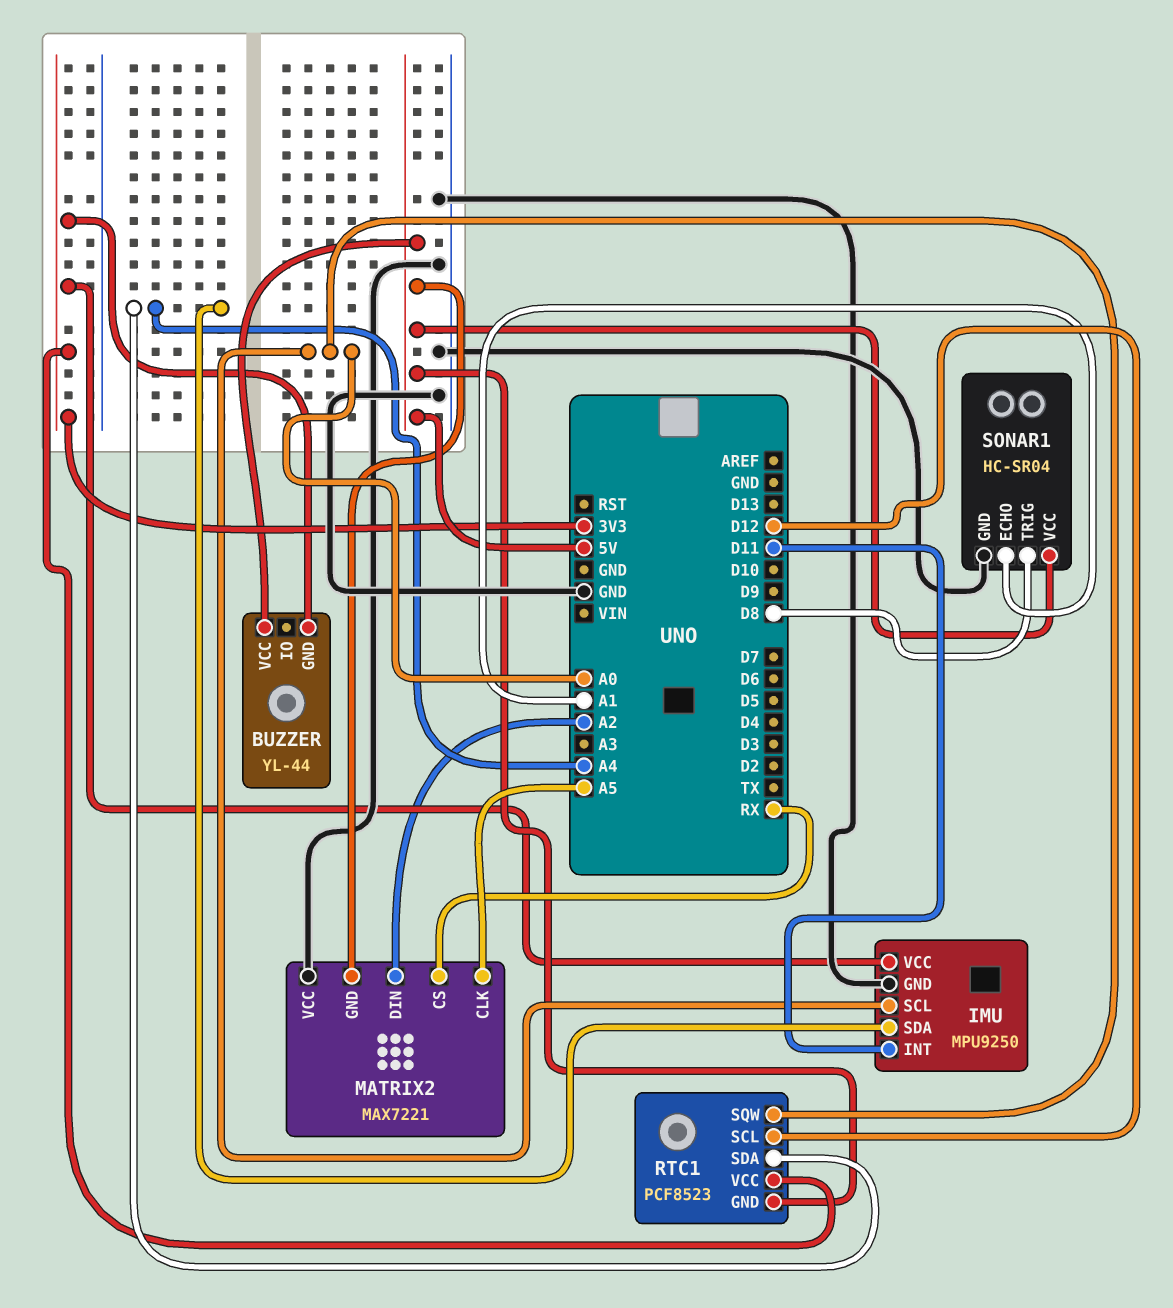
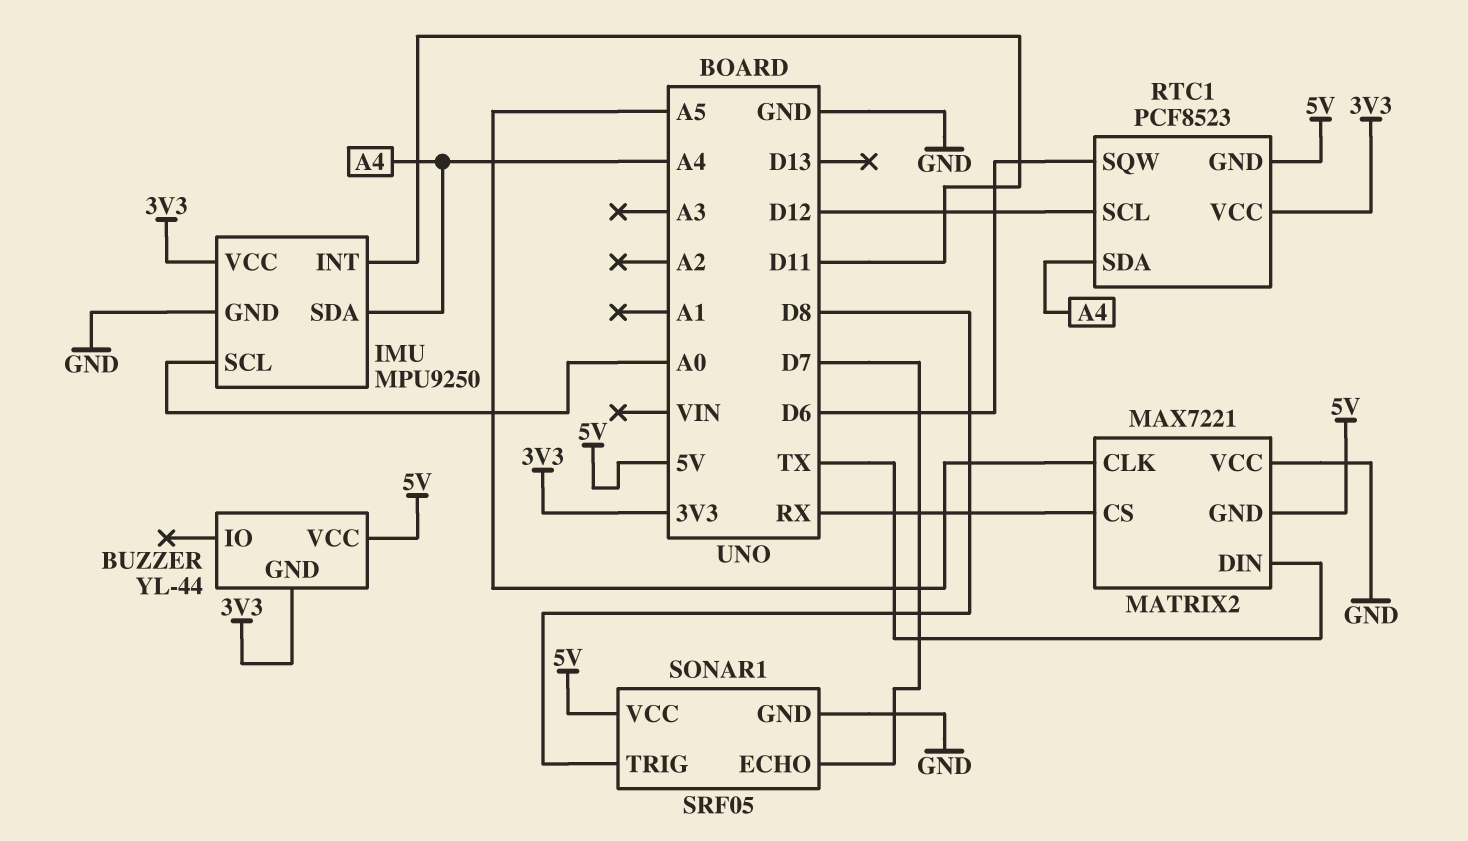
MATRIX2 pin DIN: A2 -> TX
RTC1 pin SQW: A0 -> D6
SONAR1: HC-SR04 -> SRF05
SONAR1 pin ECHO: A1 -> D7

